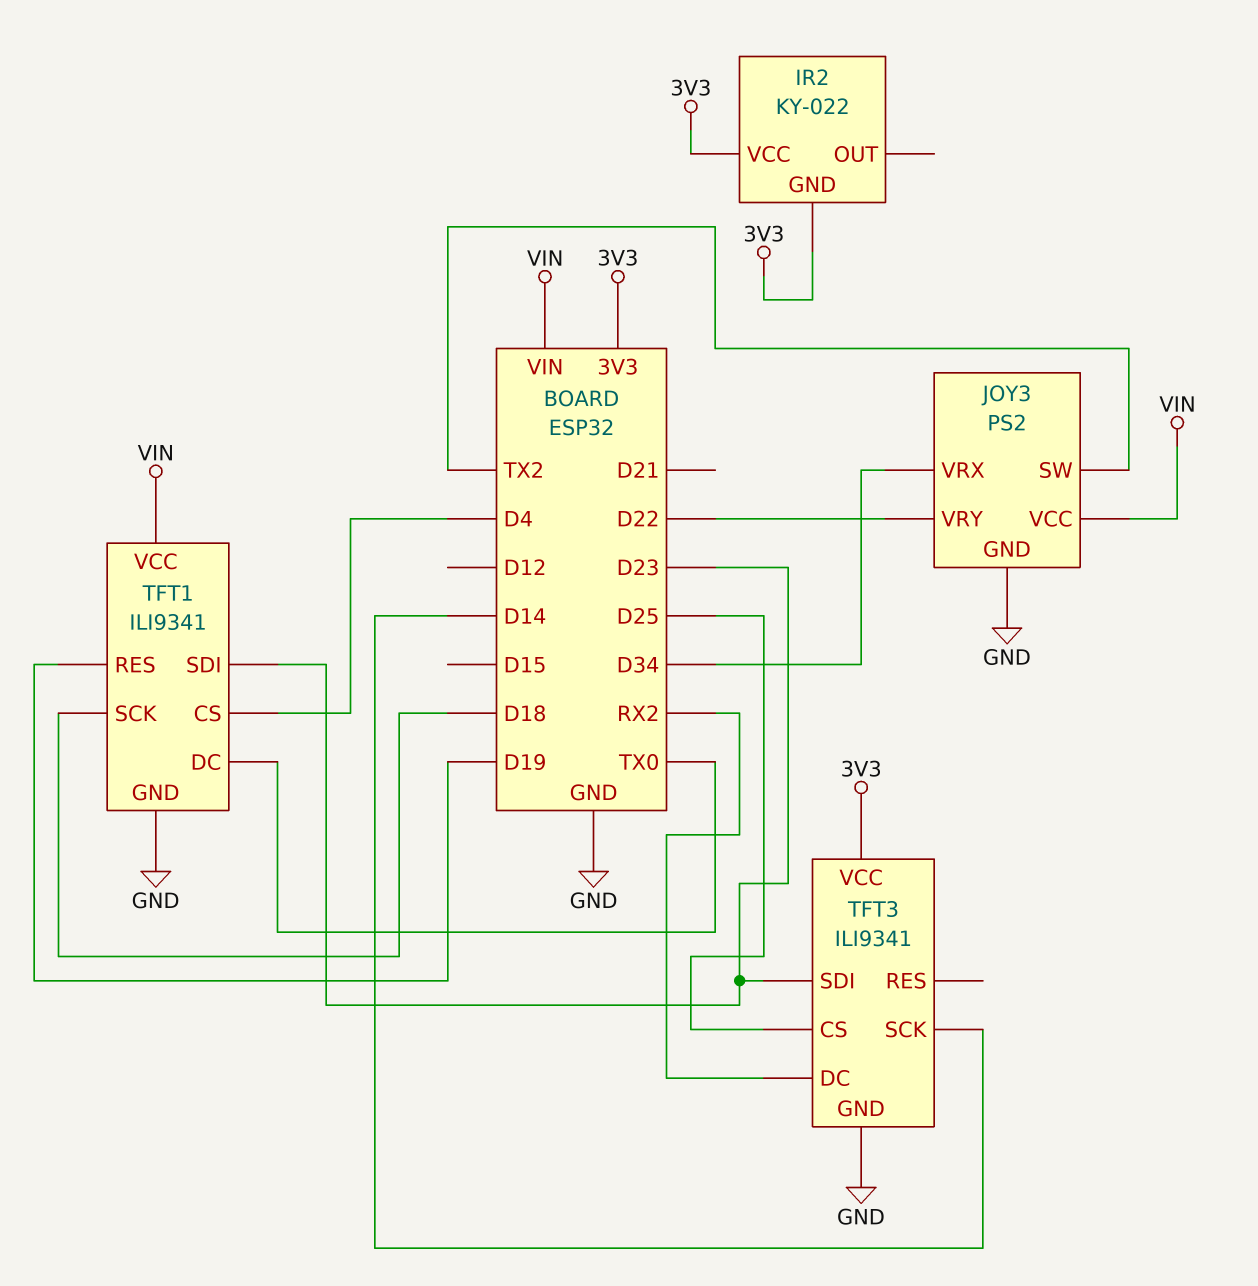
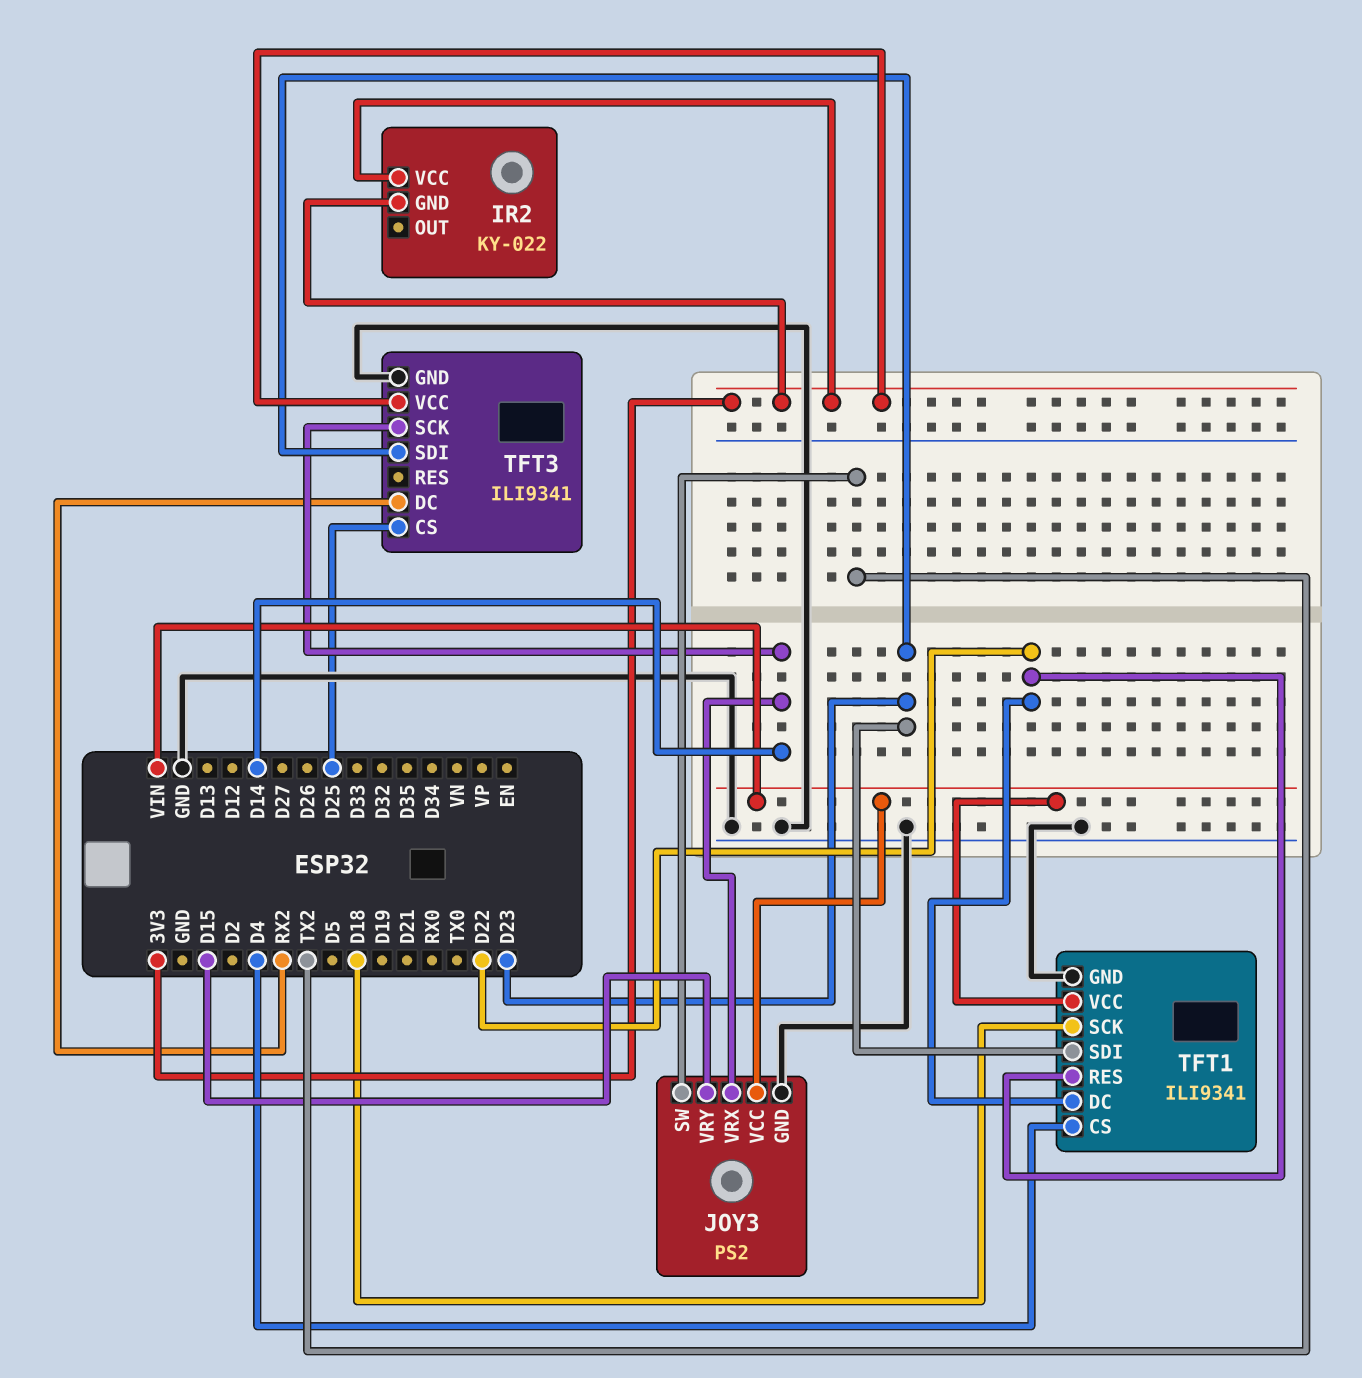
JOY3 pin VRX: D34 -> D14
JOY3 pin VRY: D22 -> D15
TFT1 pin DC: TX0 -> D22
TFT1 pin RES: D19 -> D22

